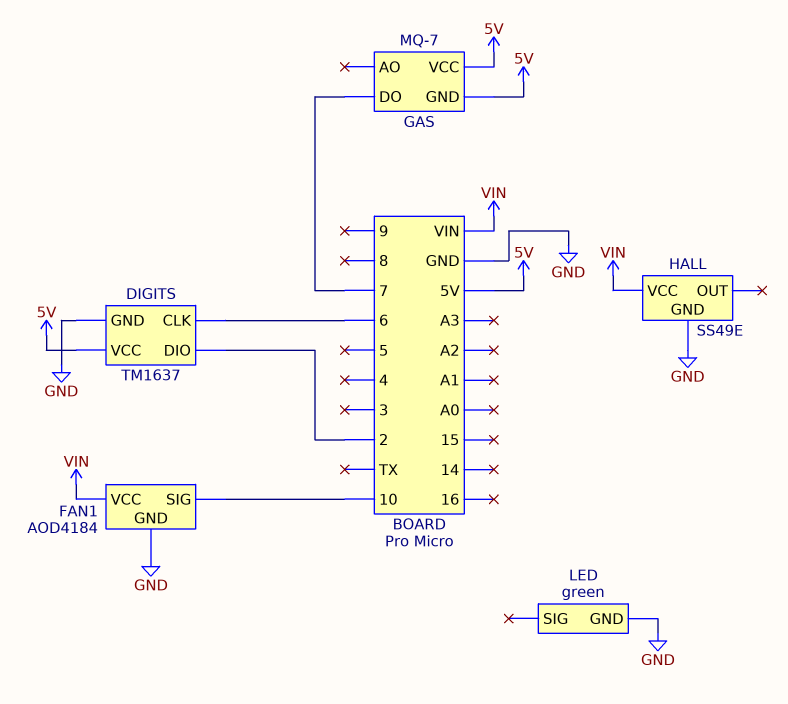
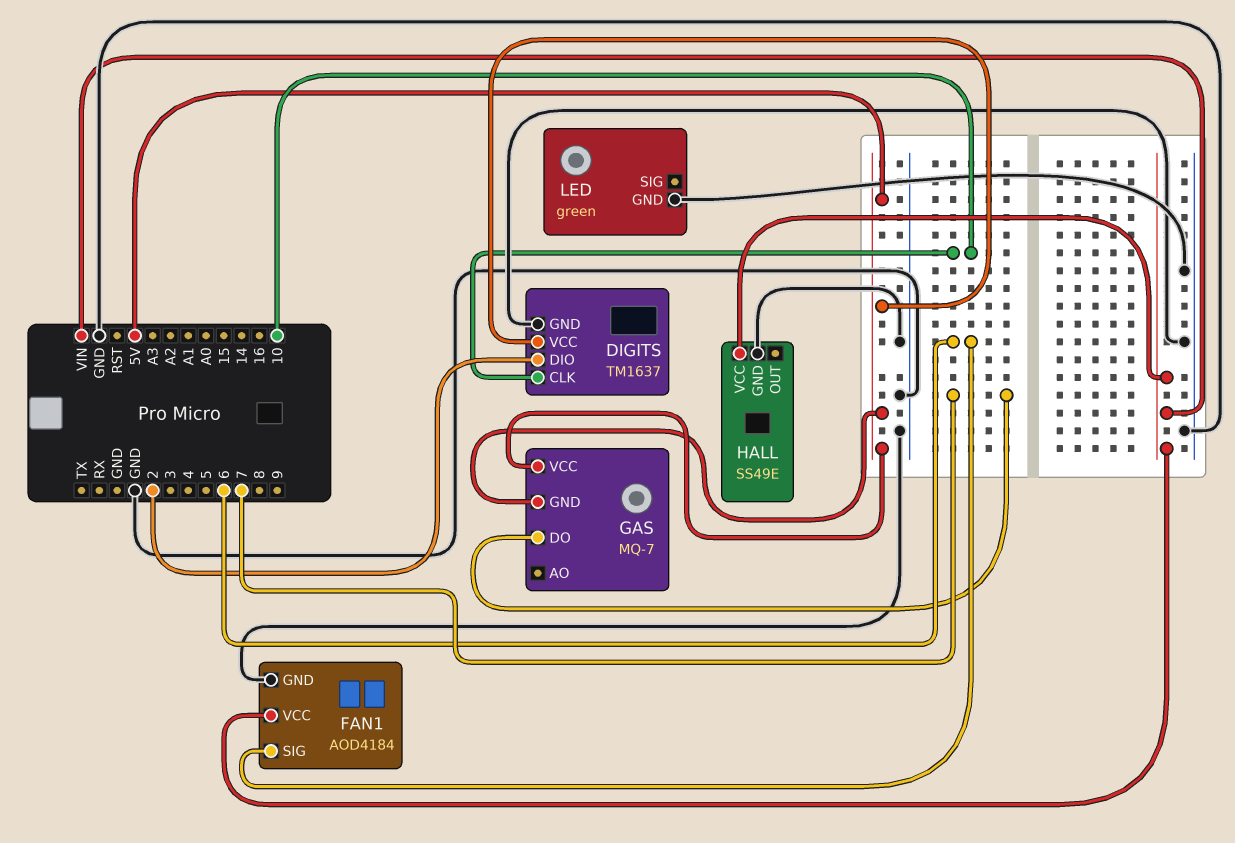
DIGITS pin CLK: 6 -> 10
FAN1 pin SIG: 10 -> 6

